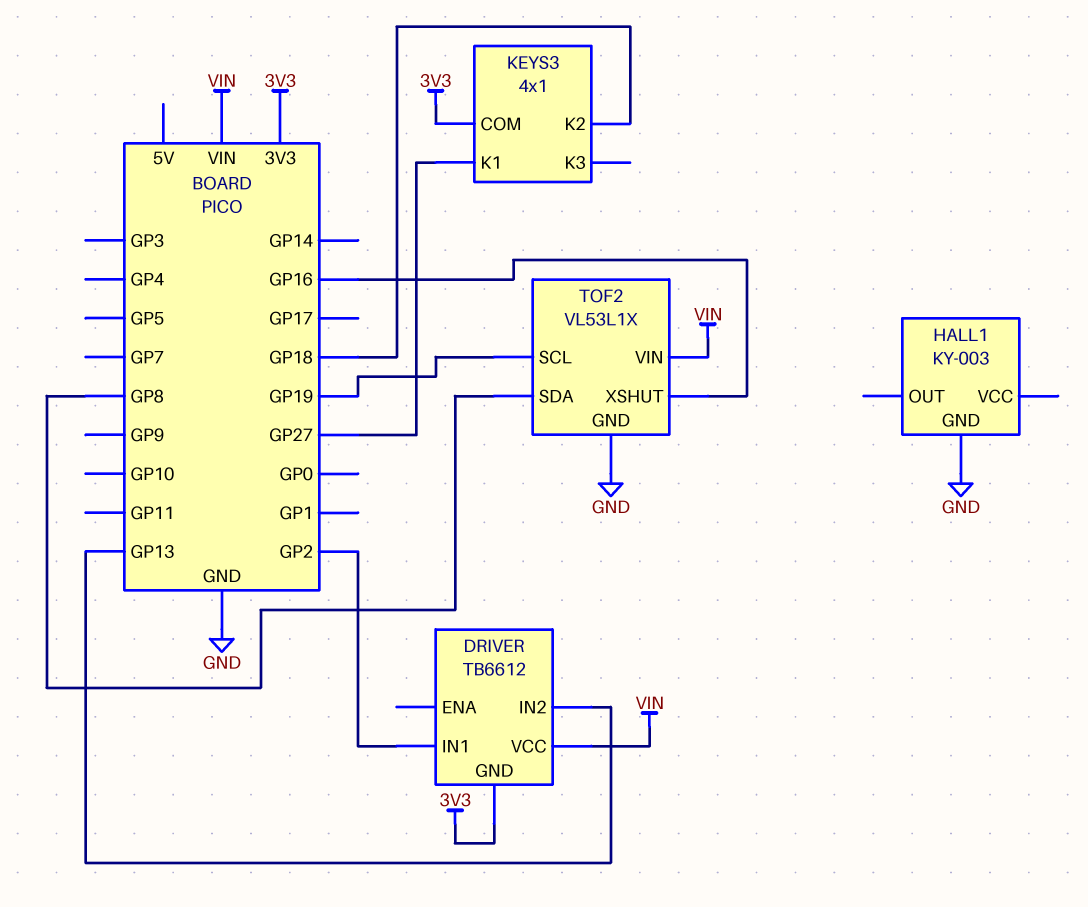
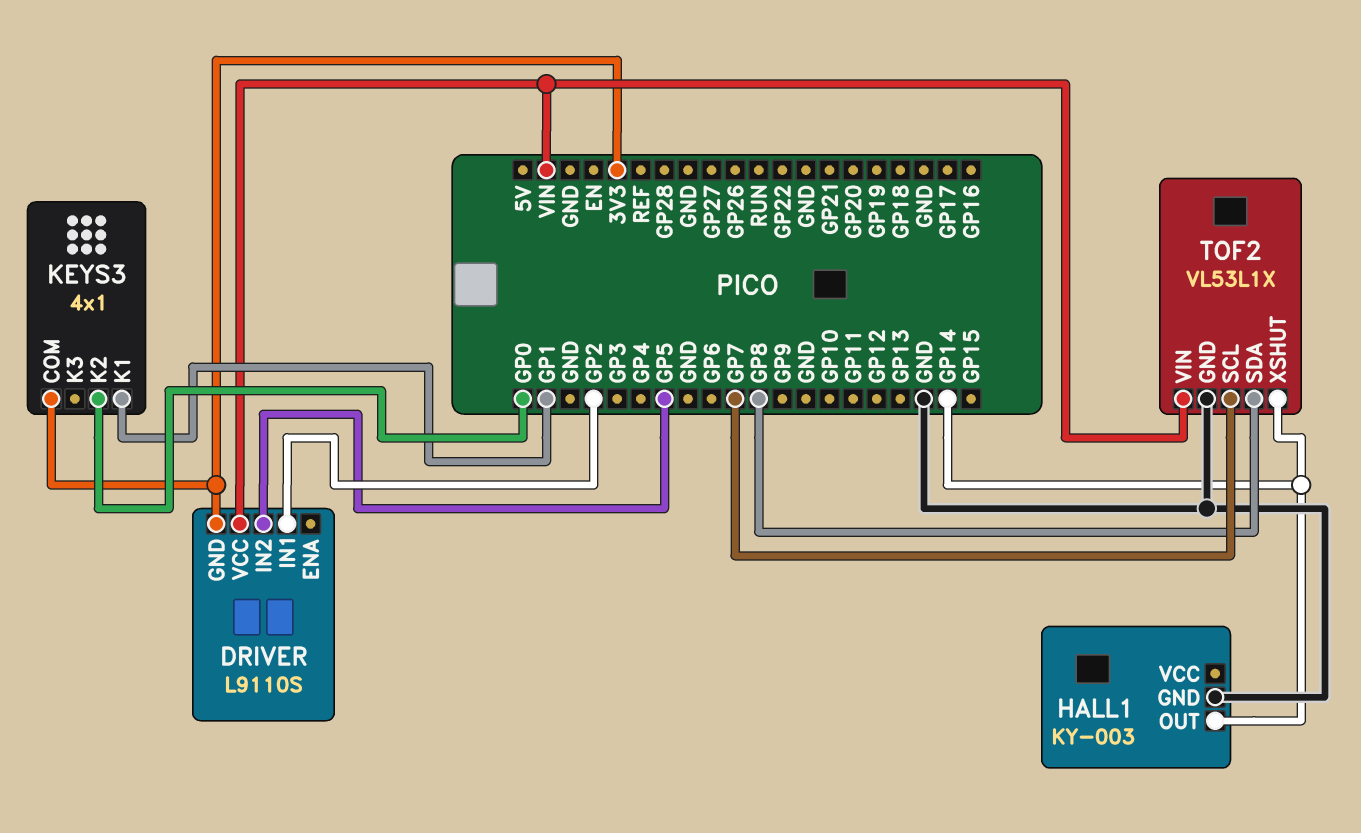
DRIVER: TB6612 -> L9110S
DRIVER pin IN2: GP13 -> GP5
HALL1 pin OUT: none -> GP14
KEYS3 pin K1: GP27 -> GP1
KEYS3 pin K2: GP18 -> GP0
TOF2 pin SCL: GP19 -> GP7
TOF2 pin XSHUT: GP16 -> GP14

